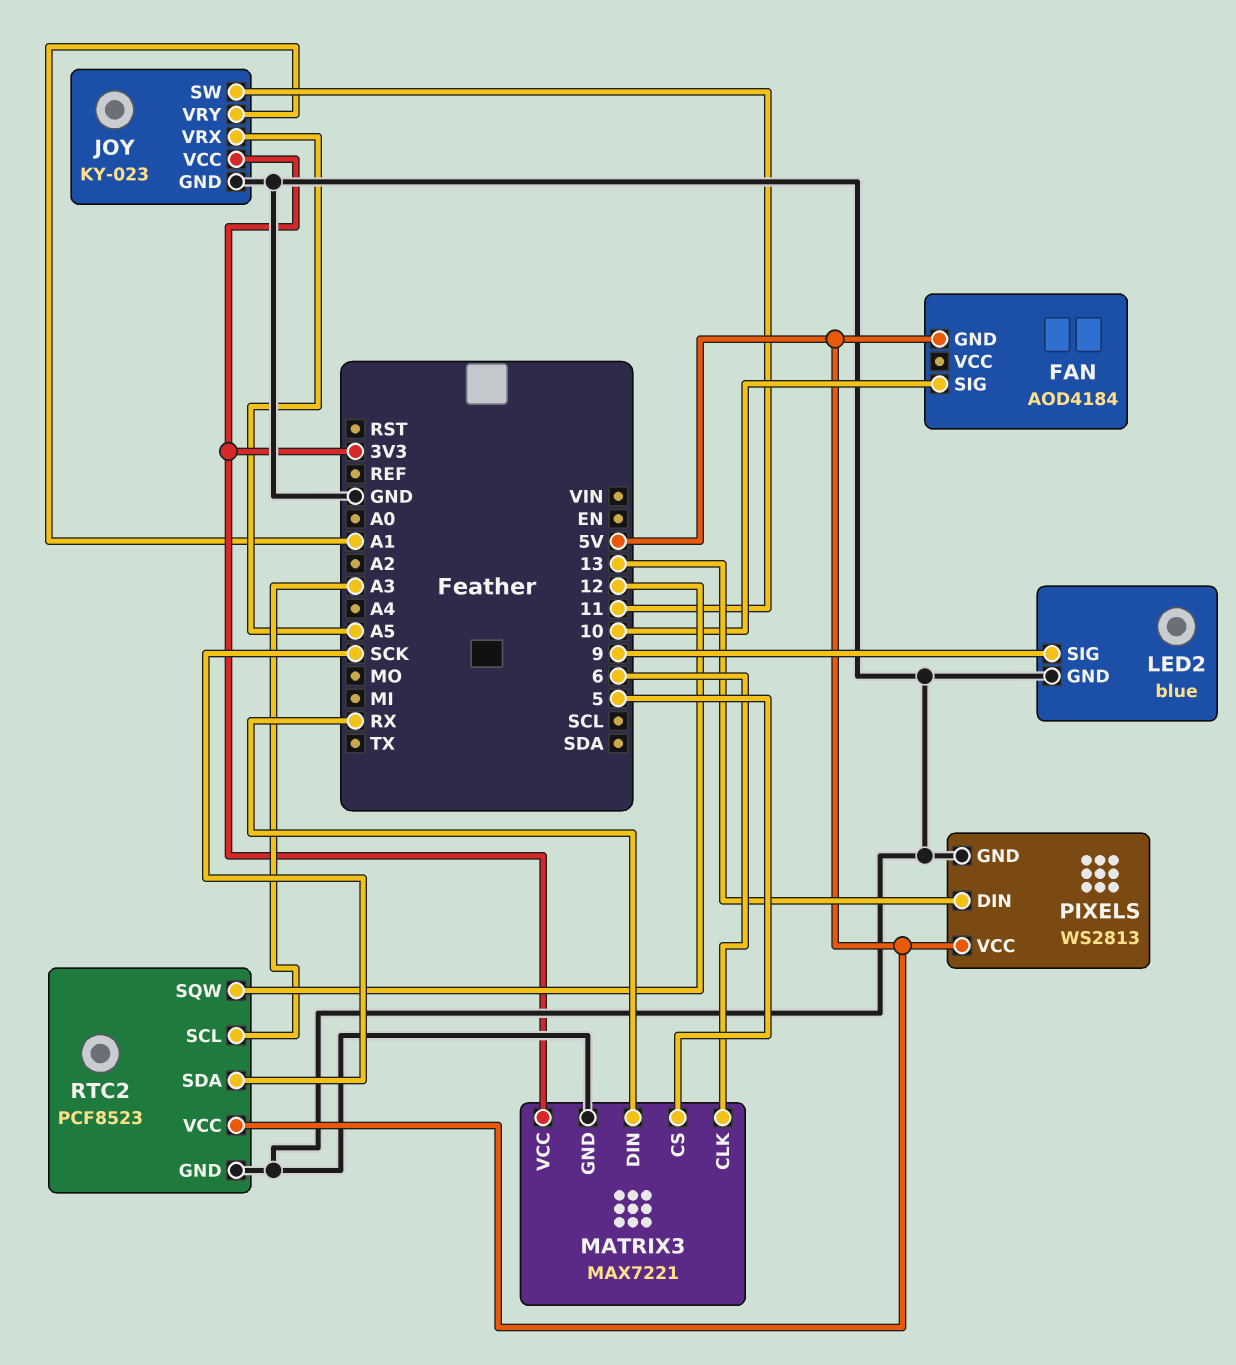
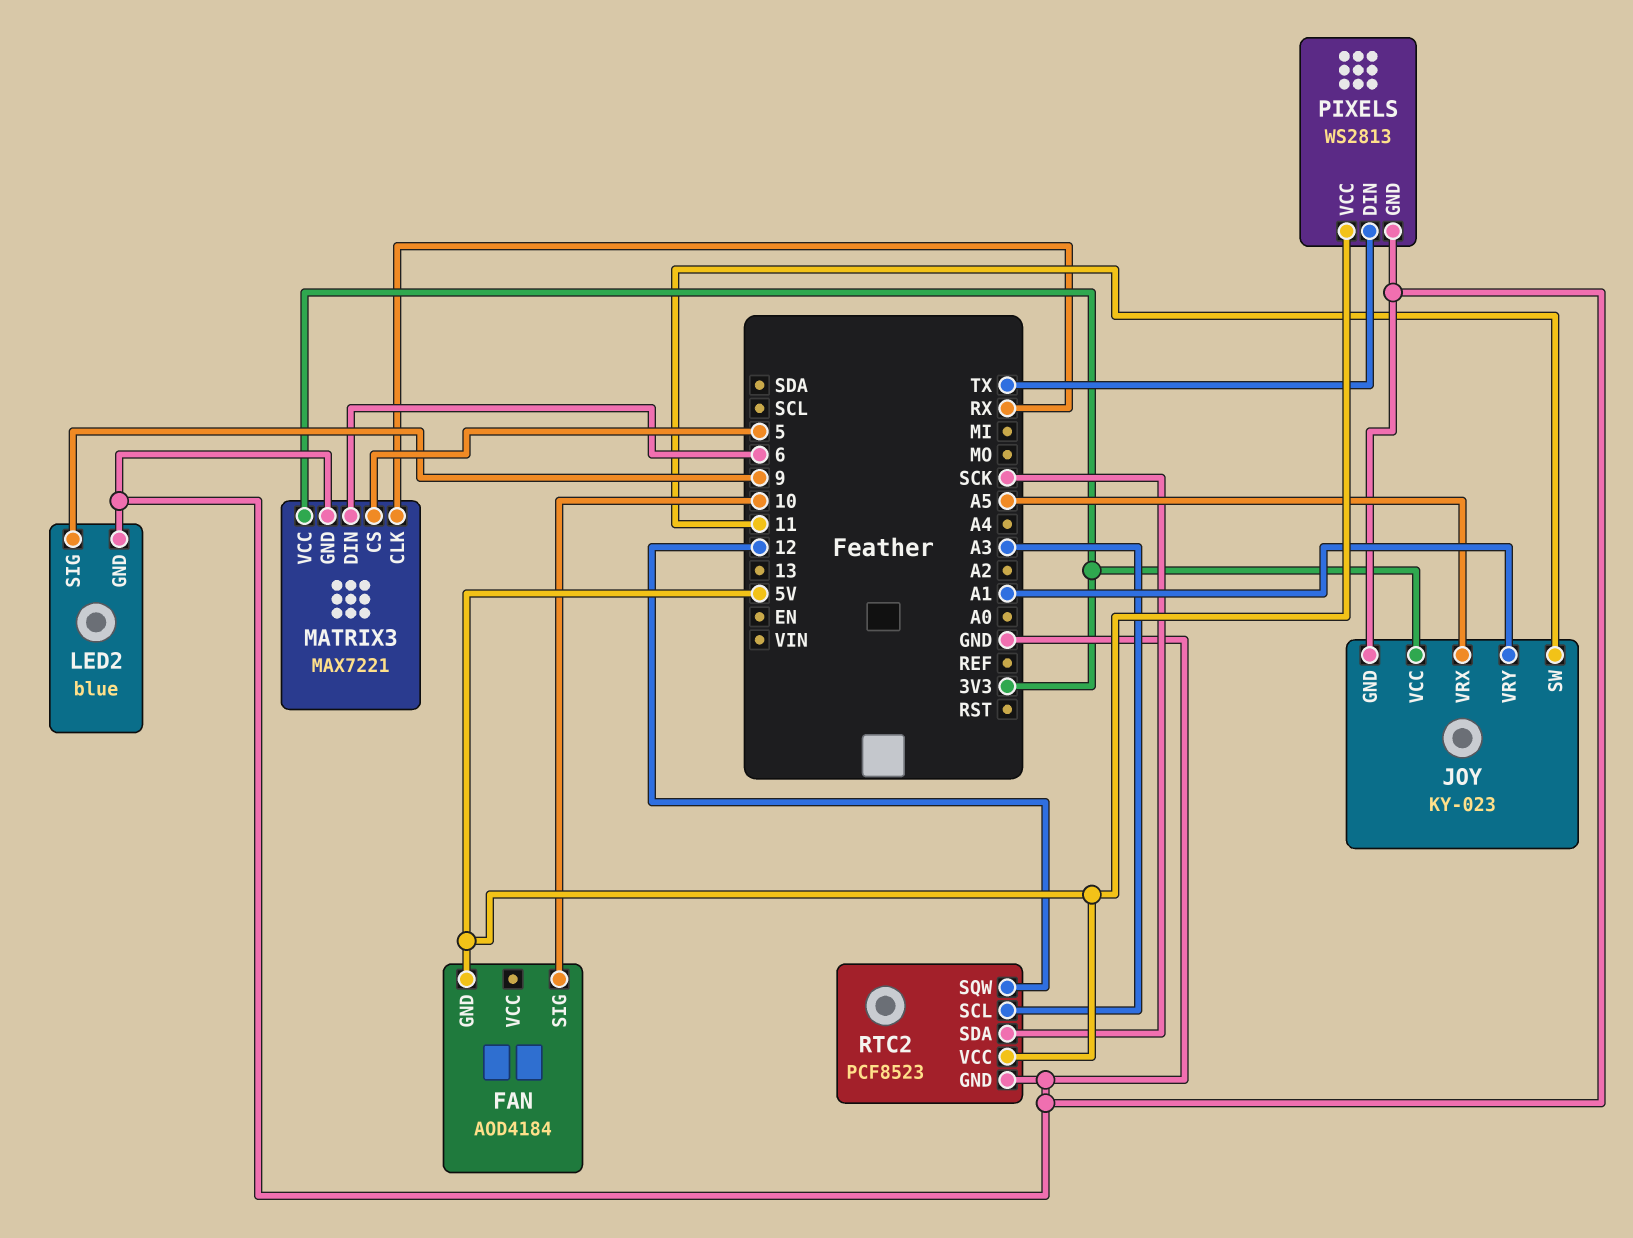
MATRIX3 pin CLK: 6 -> RX
MATRIX3 pin DIN: RX -> 6
PIXELS pin DIN: 13 -> TX

